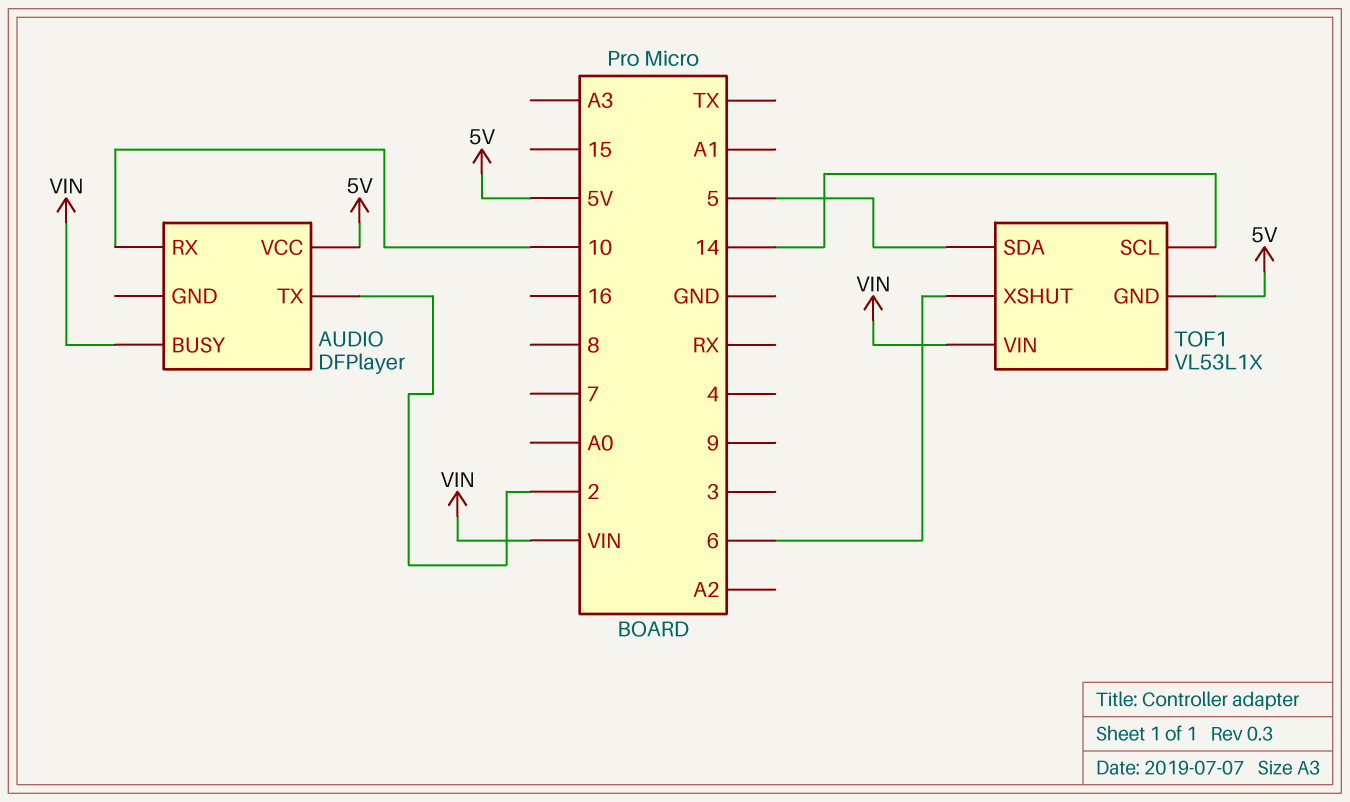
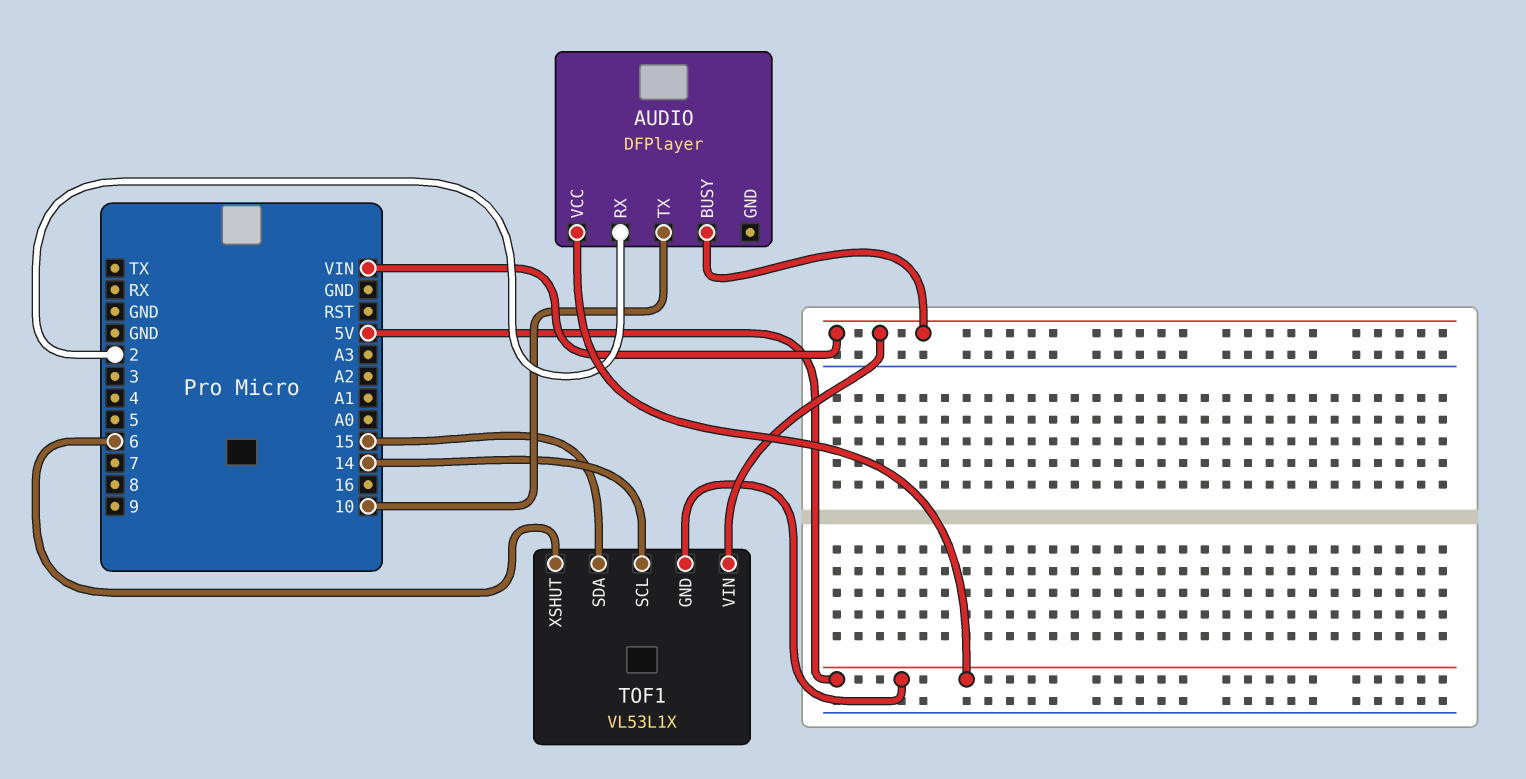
AUDIO pin RX: 10 -> 2
AUDIO pin TX: 2 -> 10
TOF1 pin SDA: 5 -> 15

